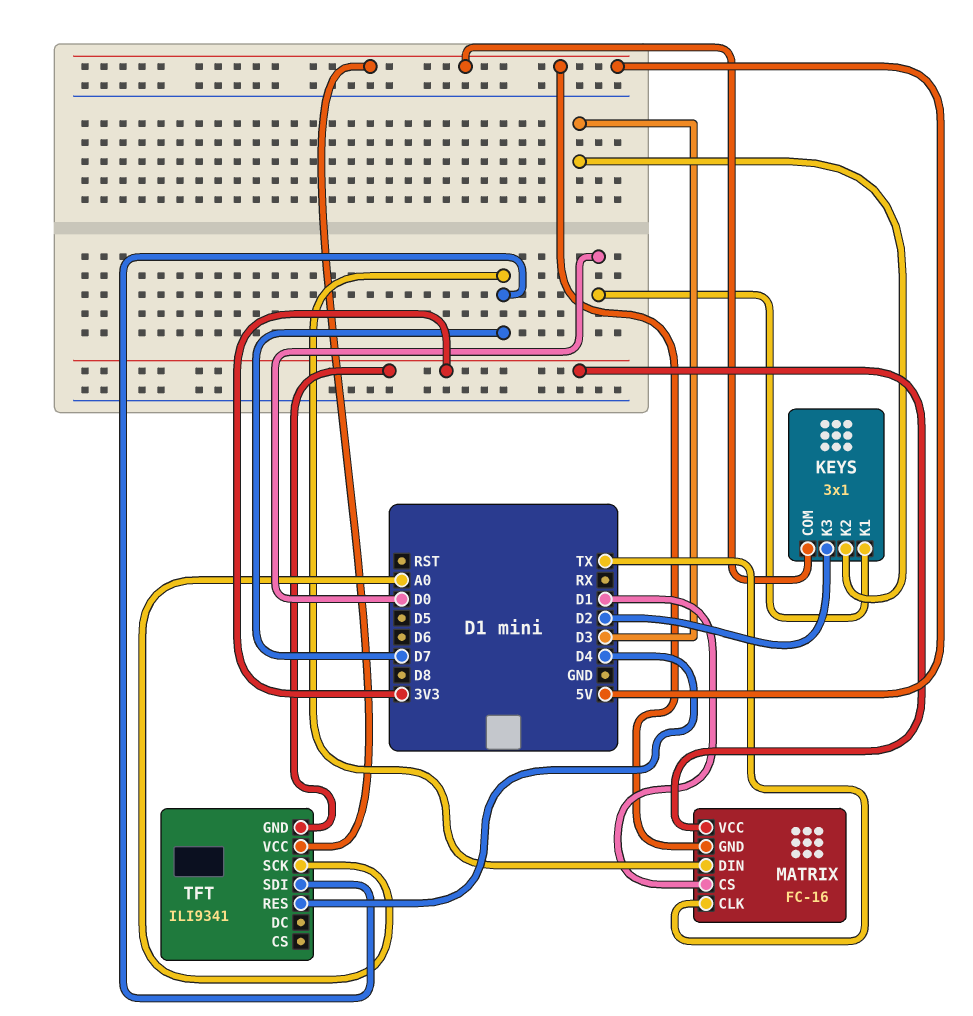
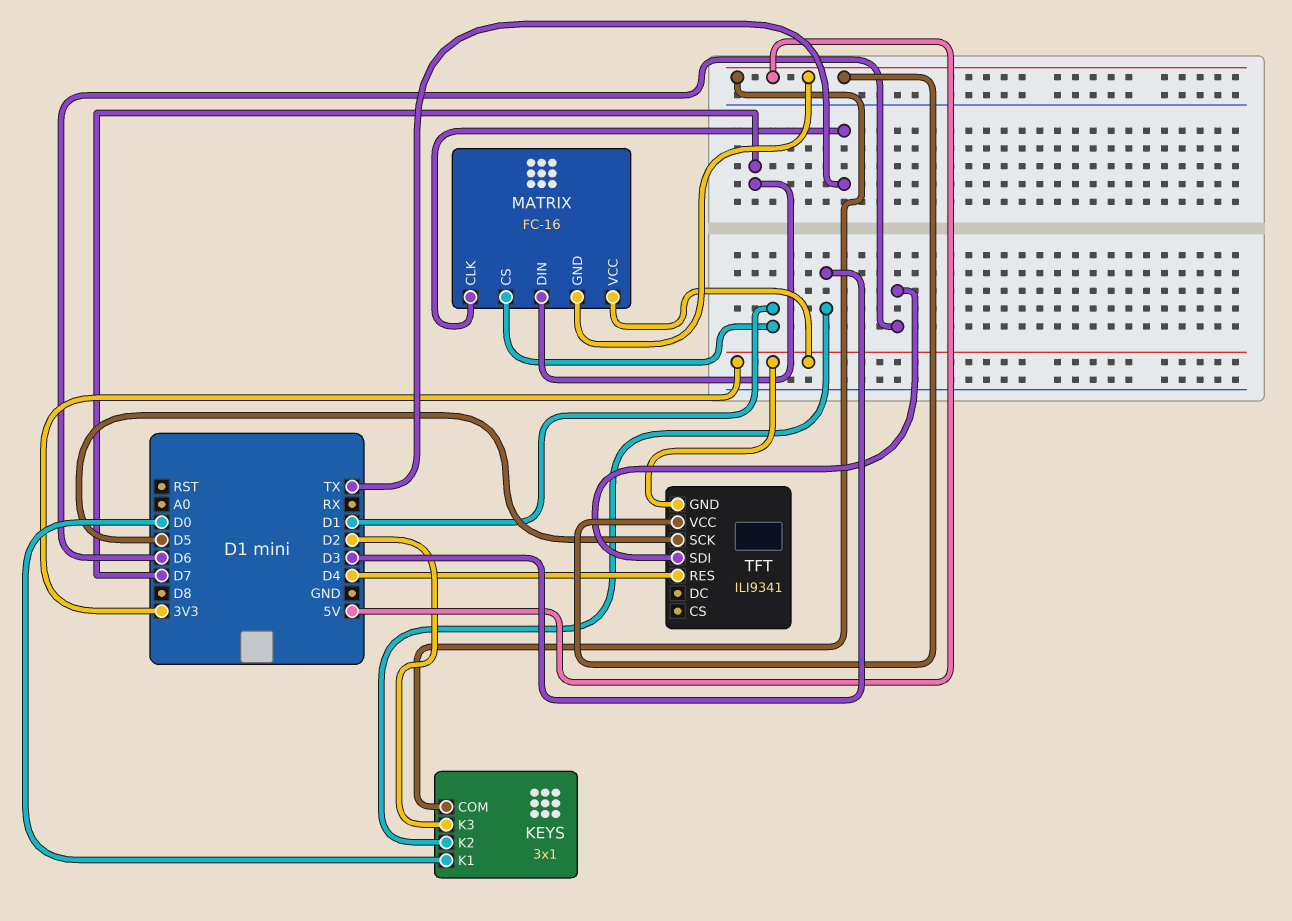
TFT pin SCK: A0 -> D5
TFT pin SDI: D7 -> D6

